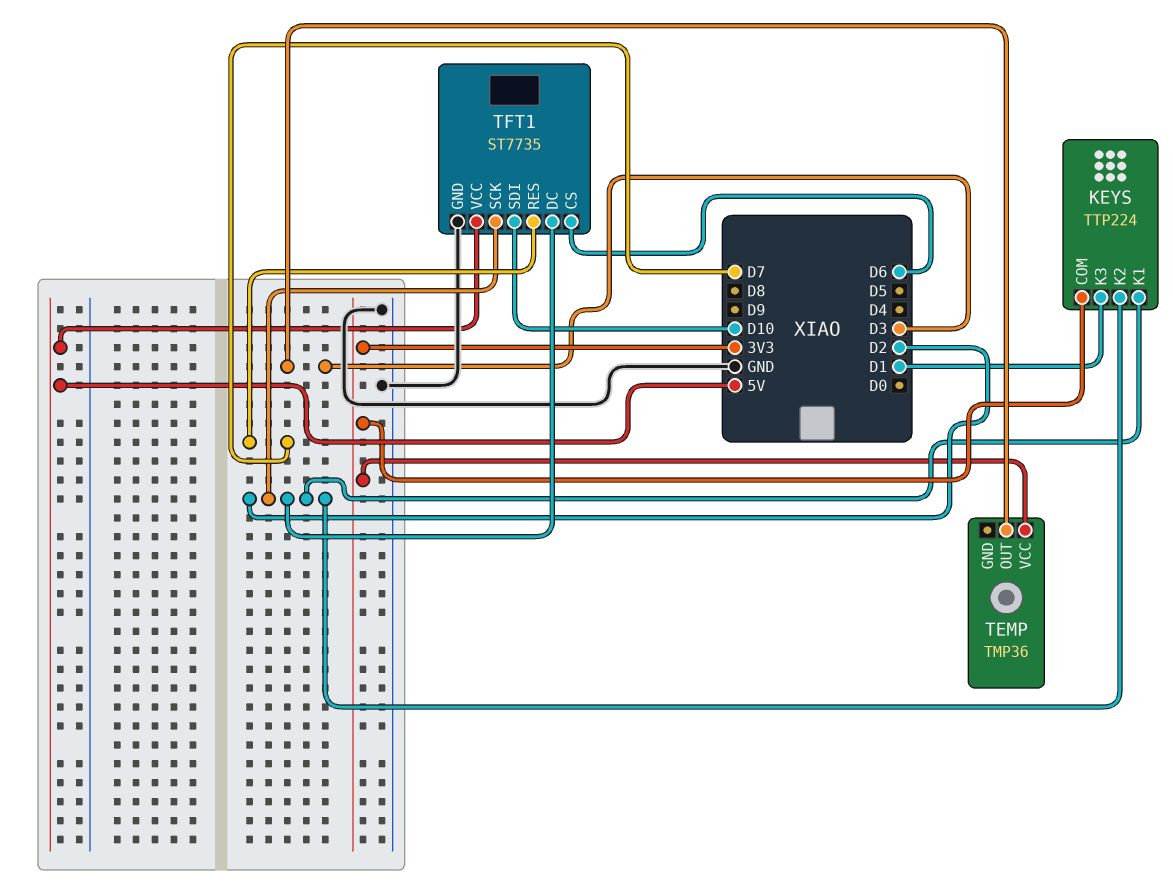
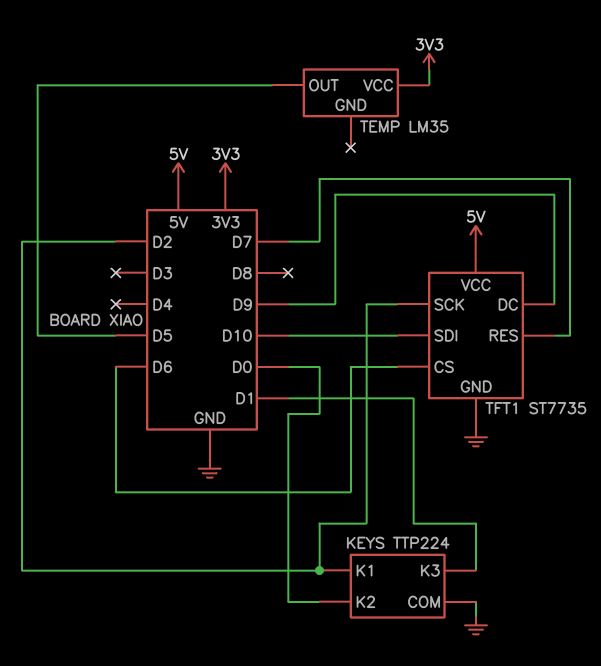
KEYS pin COM: 3V3 -> GND
KEYS pin K2: D2 -> D0
TEMP: TMP36 -> LM35
TEMP pin OUT: D3 -> D5
TFT1 pin DC: D2 -> D9

